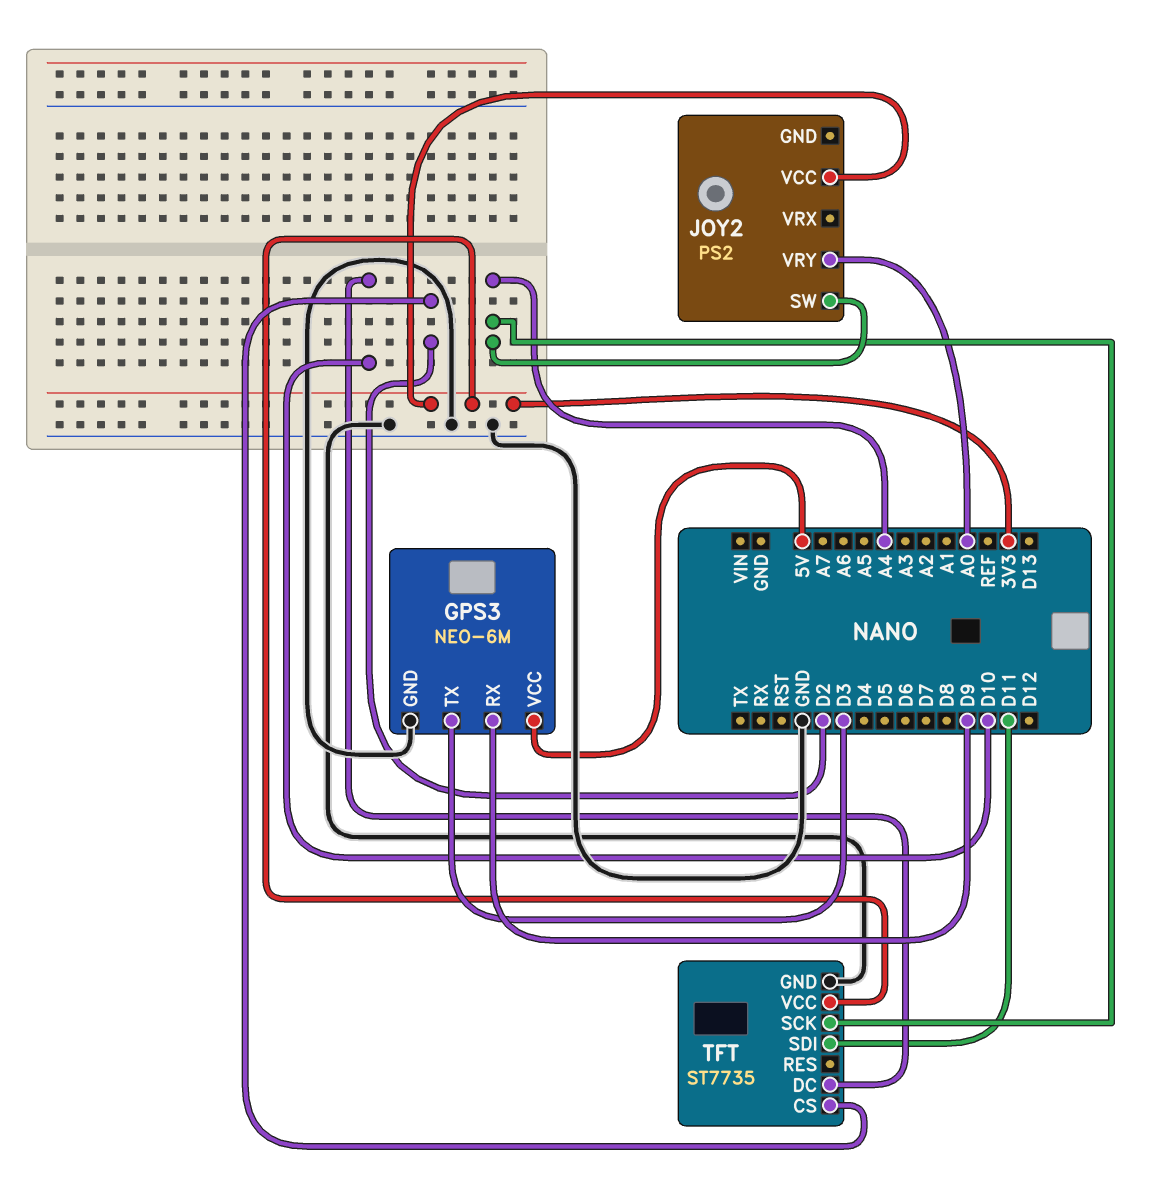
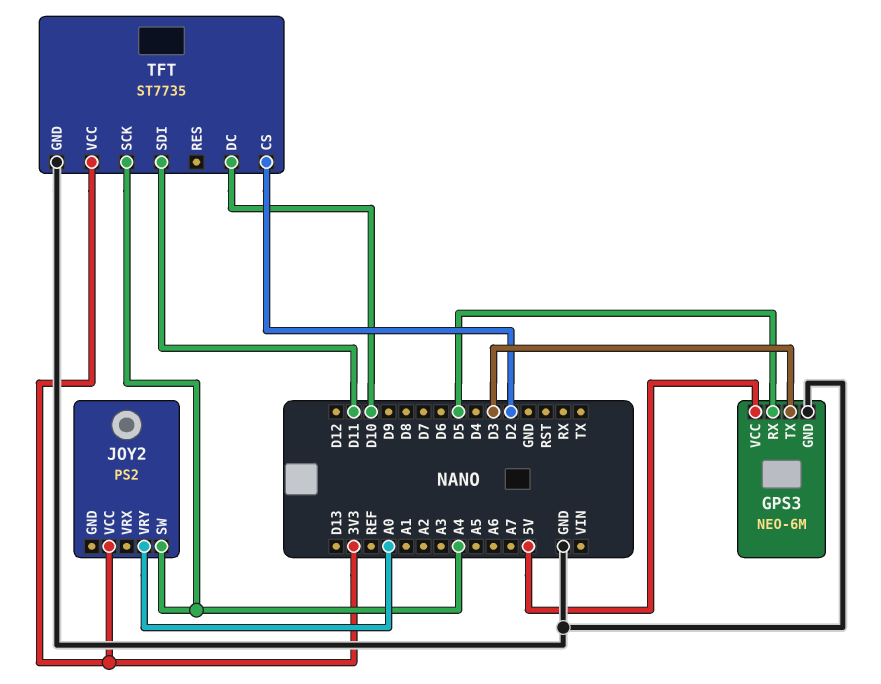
GPS3 pin RX: D9 -> D5

